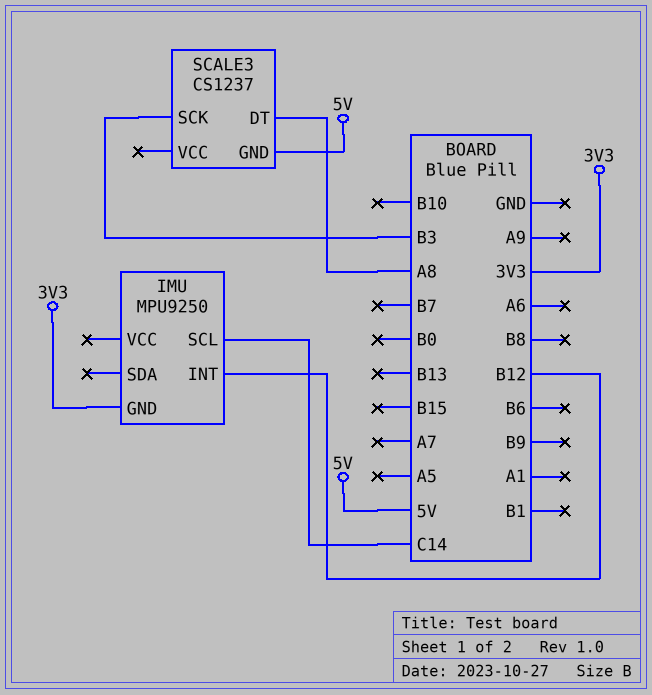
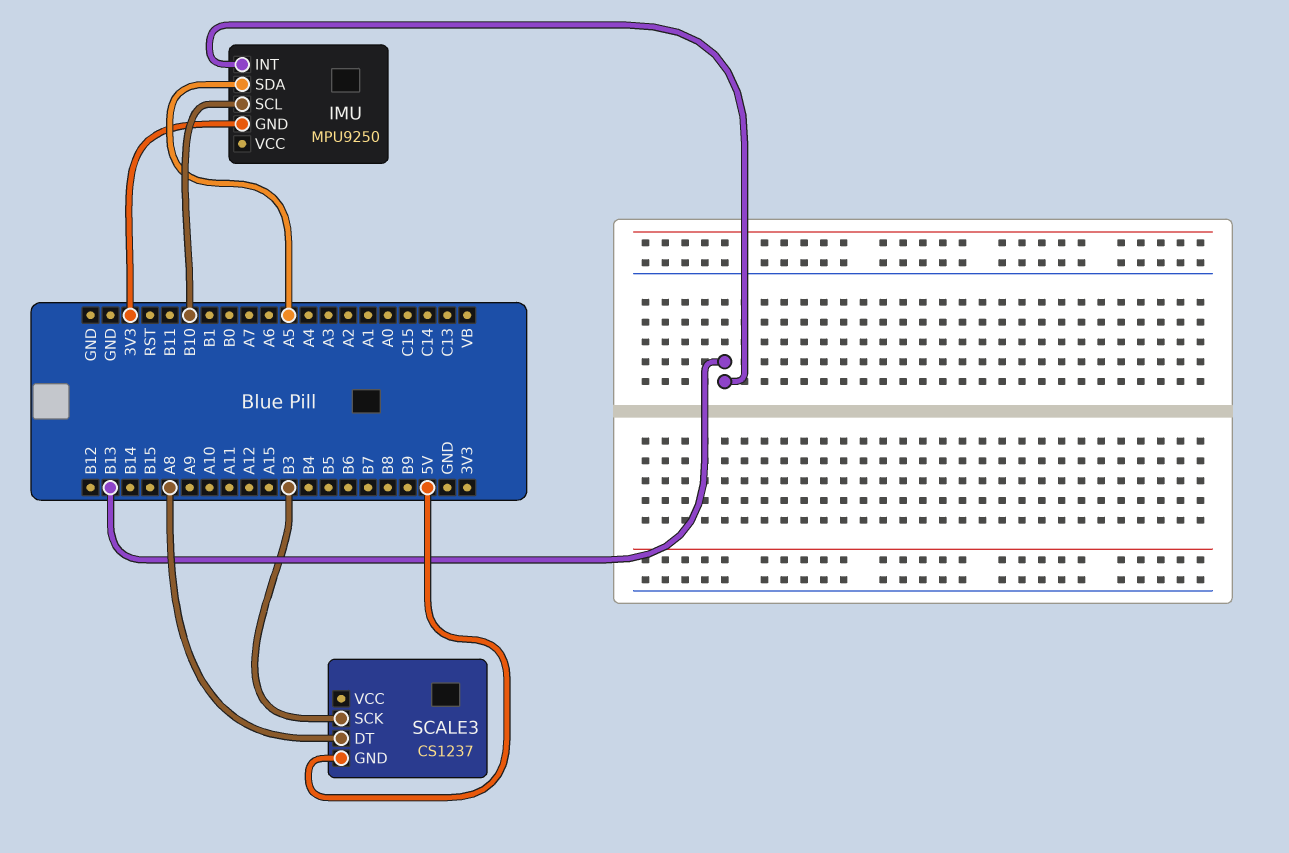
IMU pin INT: B12 -> B13
IMU pin SCL: C14 -> B10
IMU pin SDA: none -> A5

